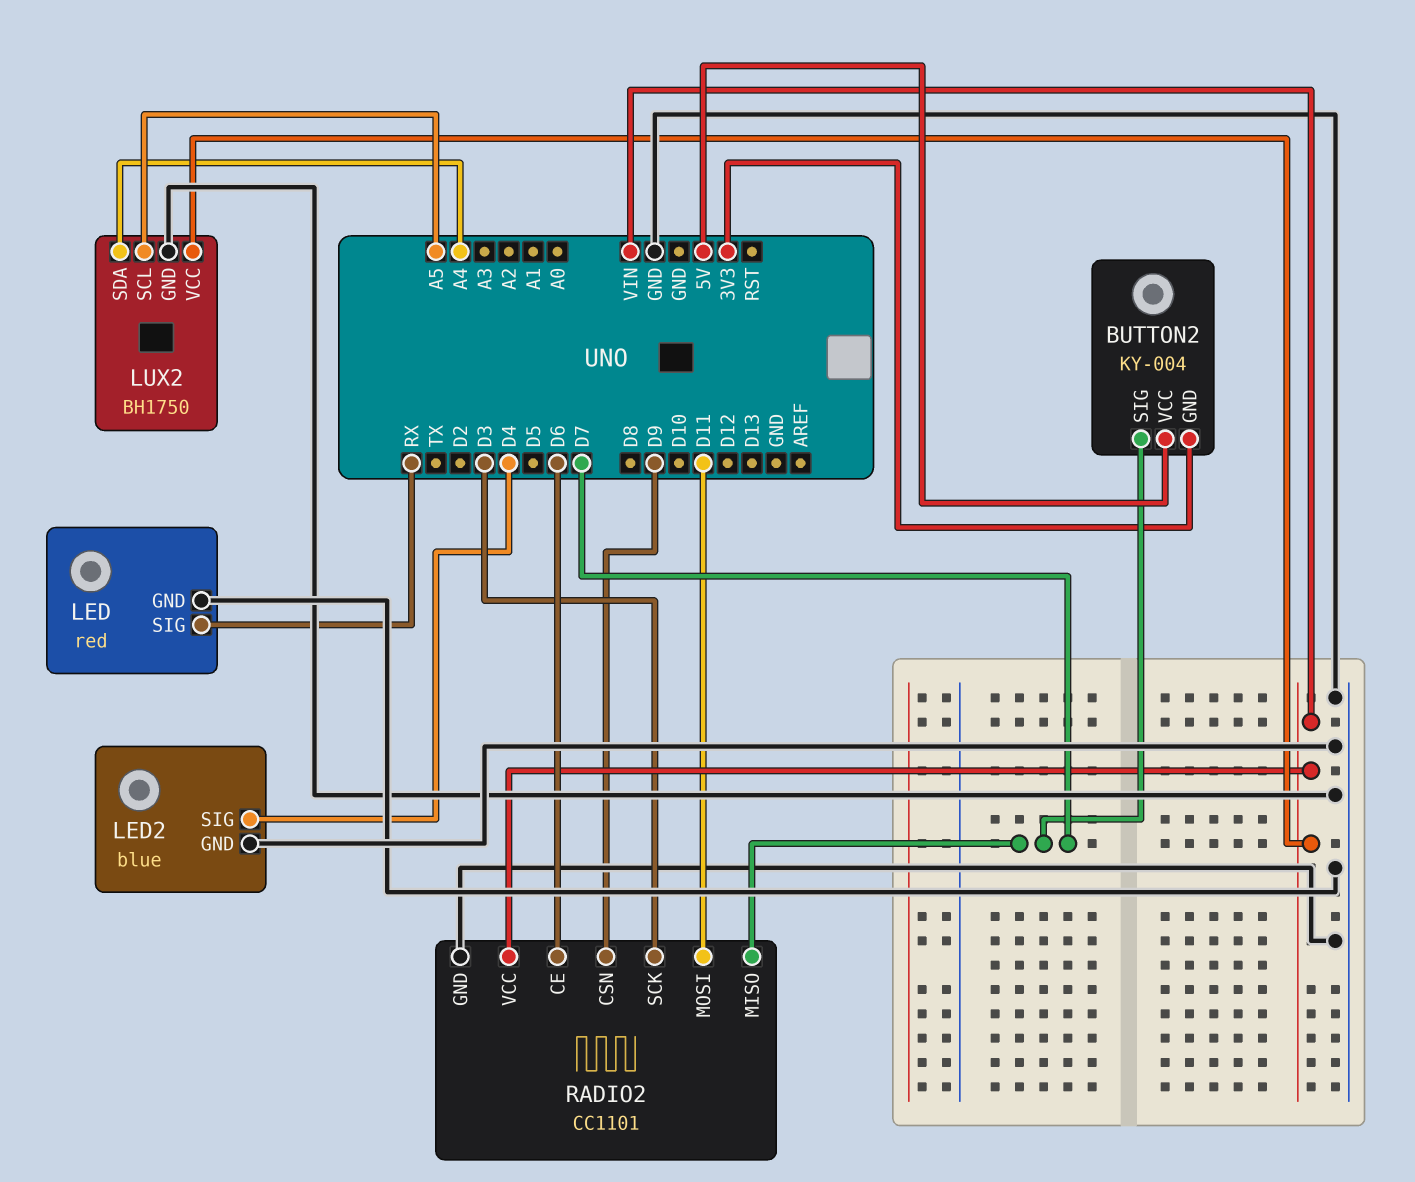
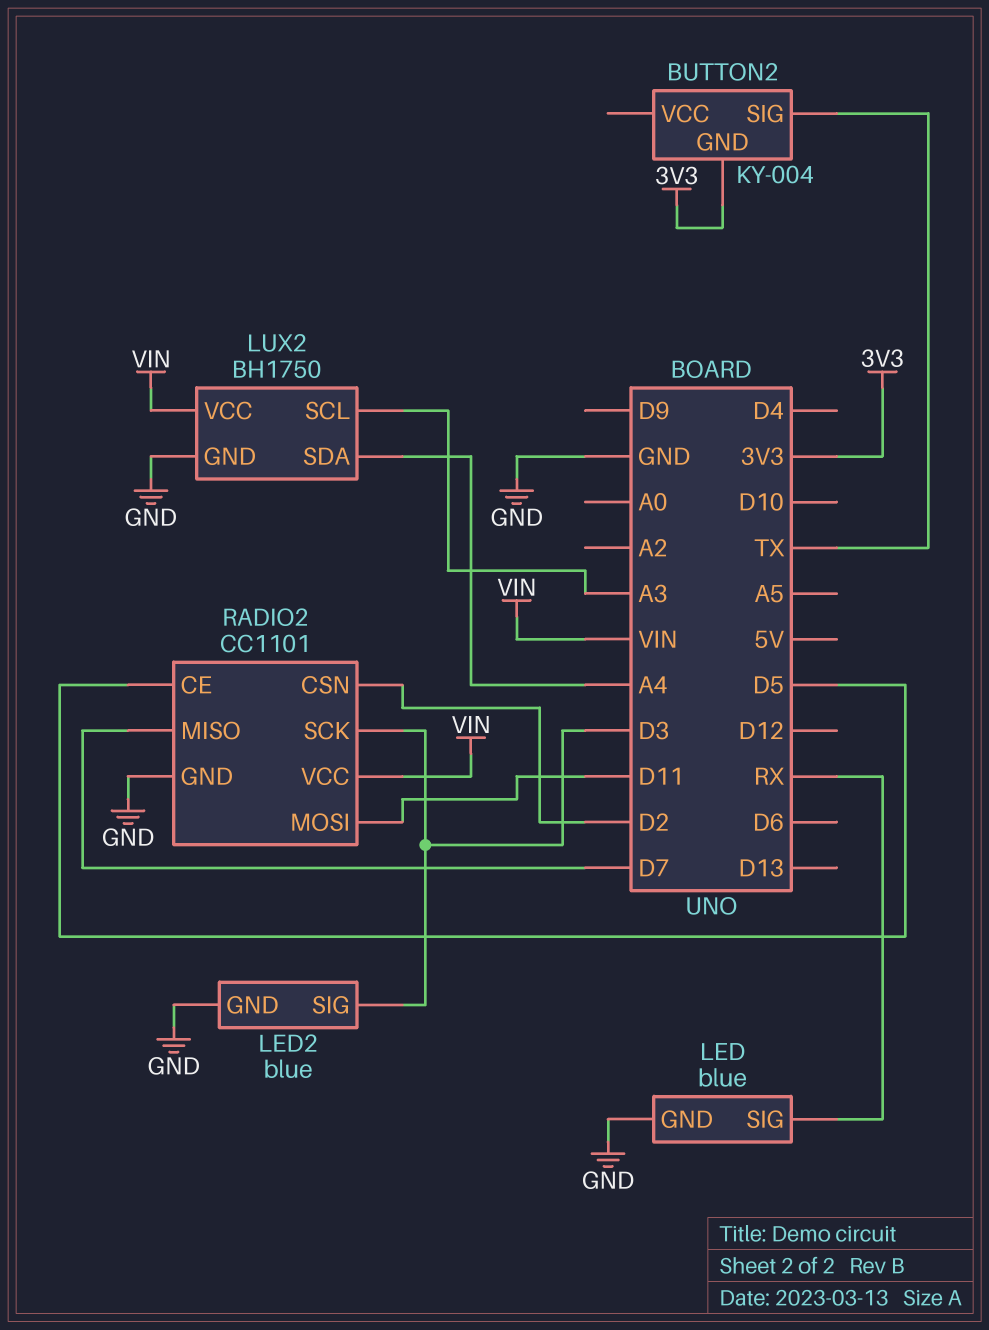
BUTTON2 pin SIG: D7 -> TX
BUTTON2 pin VCC: 5V -> none
LED: red -> blue
LED2 pin SIG: D4 -> D3
LUX2 pin SCL: A5 -> A3
RADIO2 pin CE: D6 -> D5
RADIO2 pin CSN: D9 -> D2

